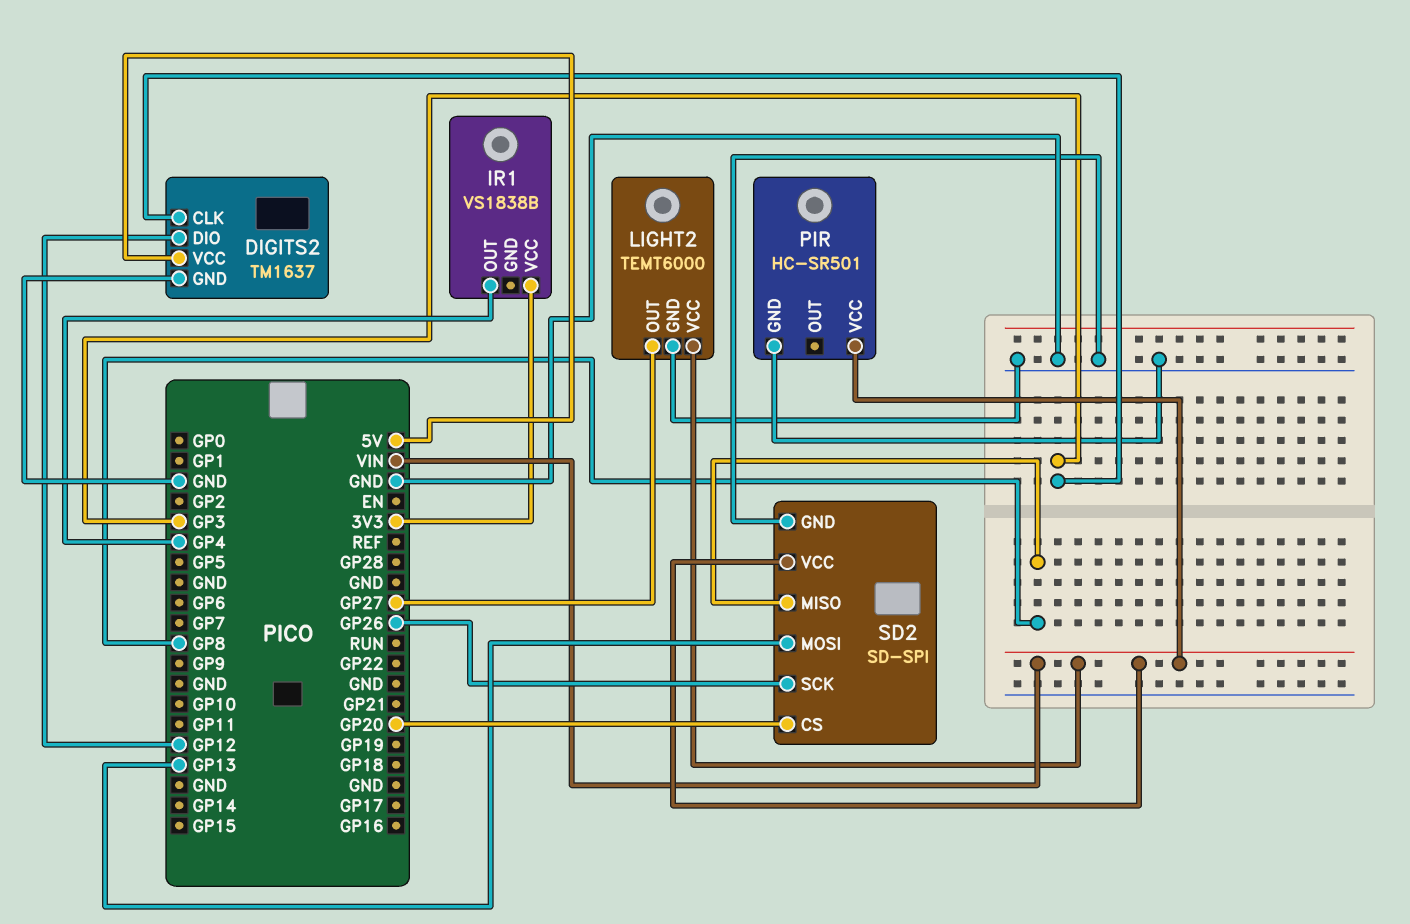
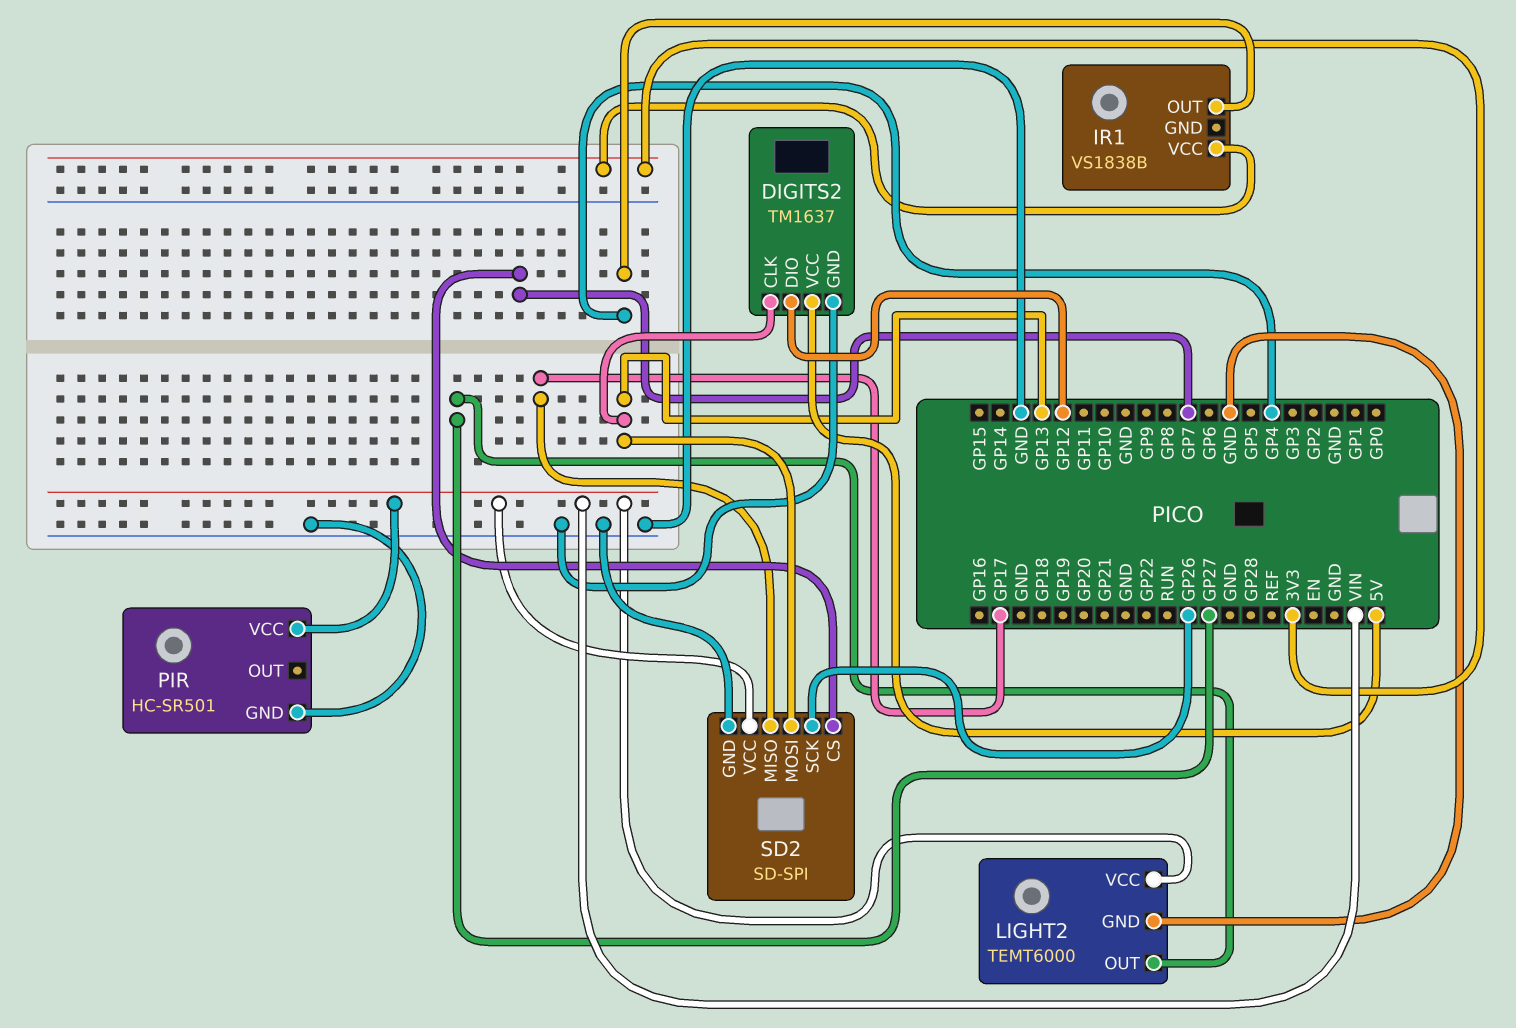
DIGITS2 pin CLK: GP3 -> GP13
SD2 pin CS: GP20 -> GP7
SD2 pin MISO: GP8 -> GP17

